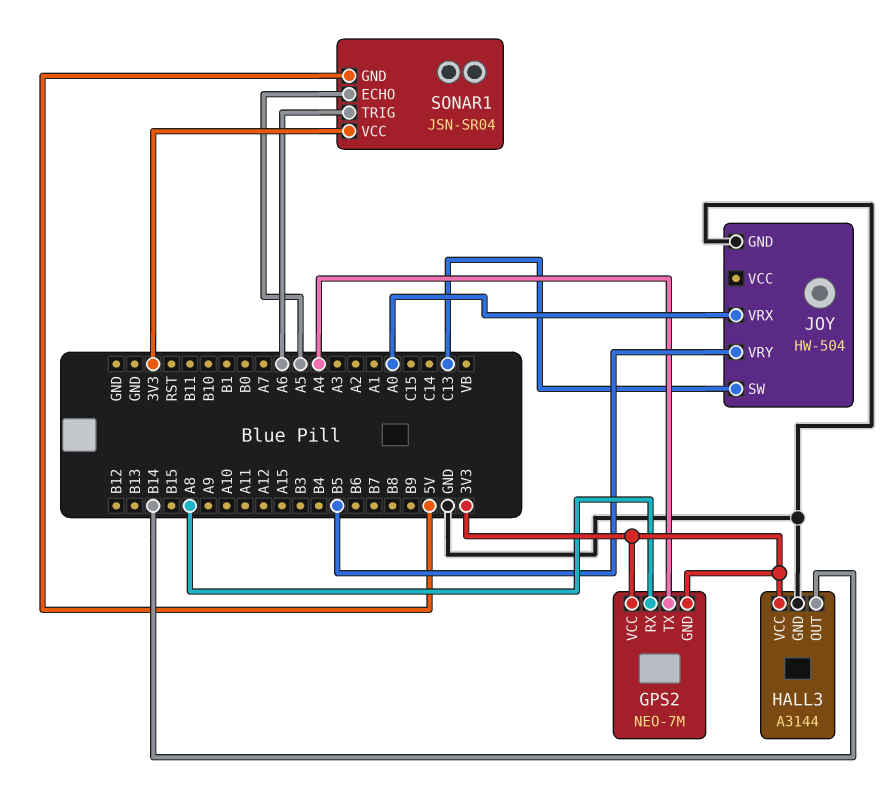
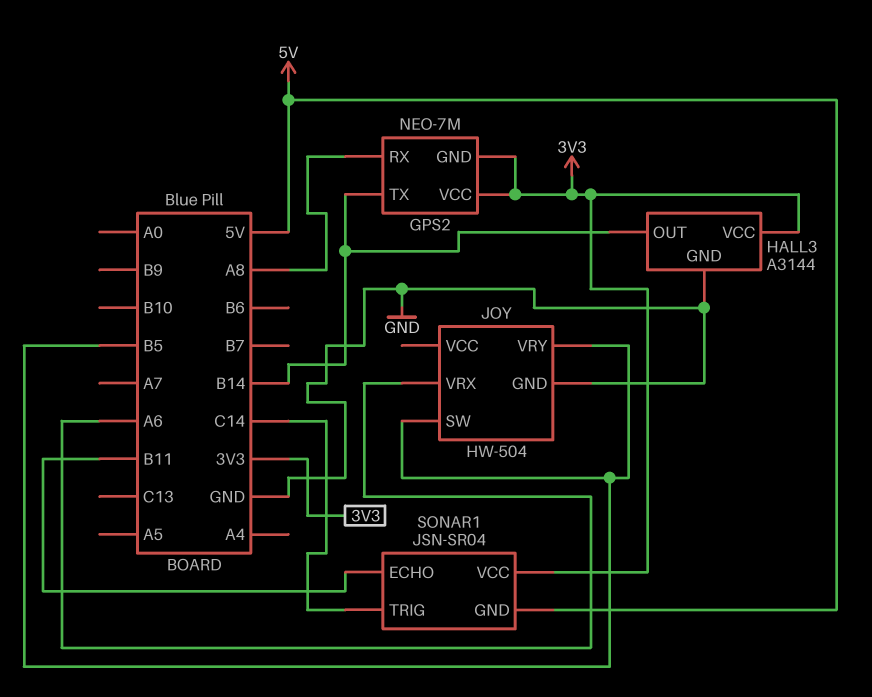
GPS2 pin TX: A4 -> B14
JOY pin SW: C13 -> B5
JOY pin VRX: A0 -> A6
SONAR1 pin ECHO: A5 -> B11
SONAR1 pin TRIG: A6 -> C14

